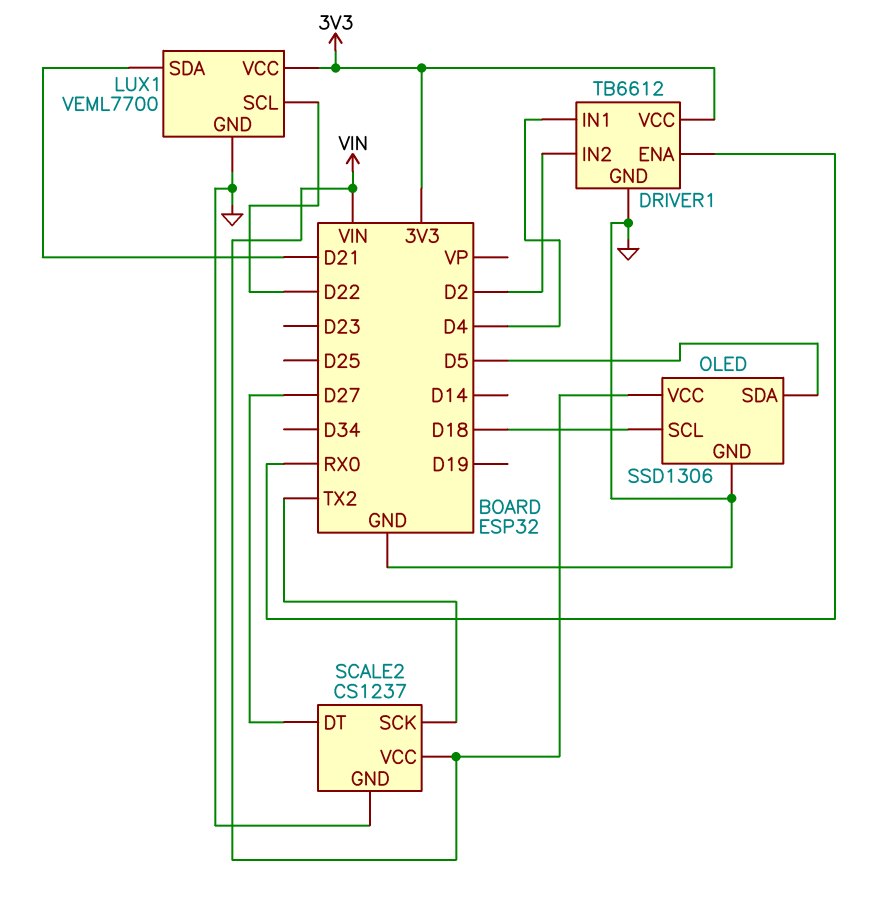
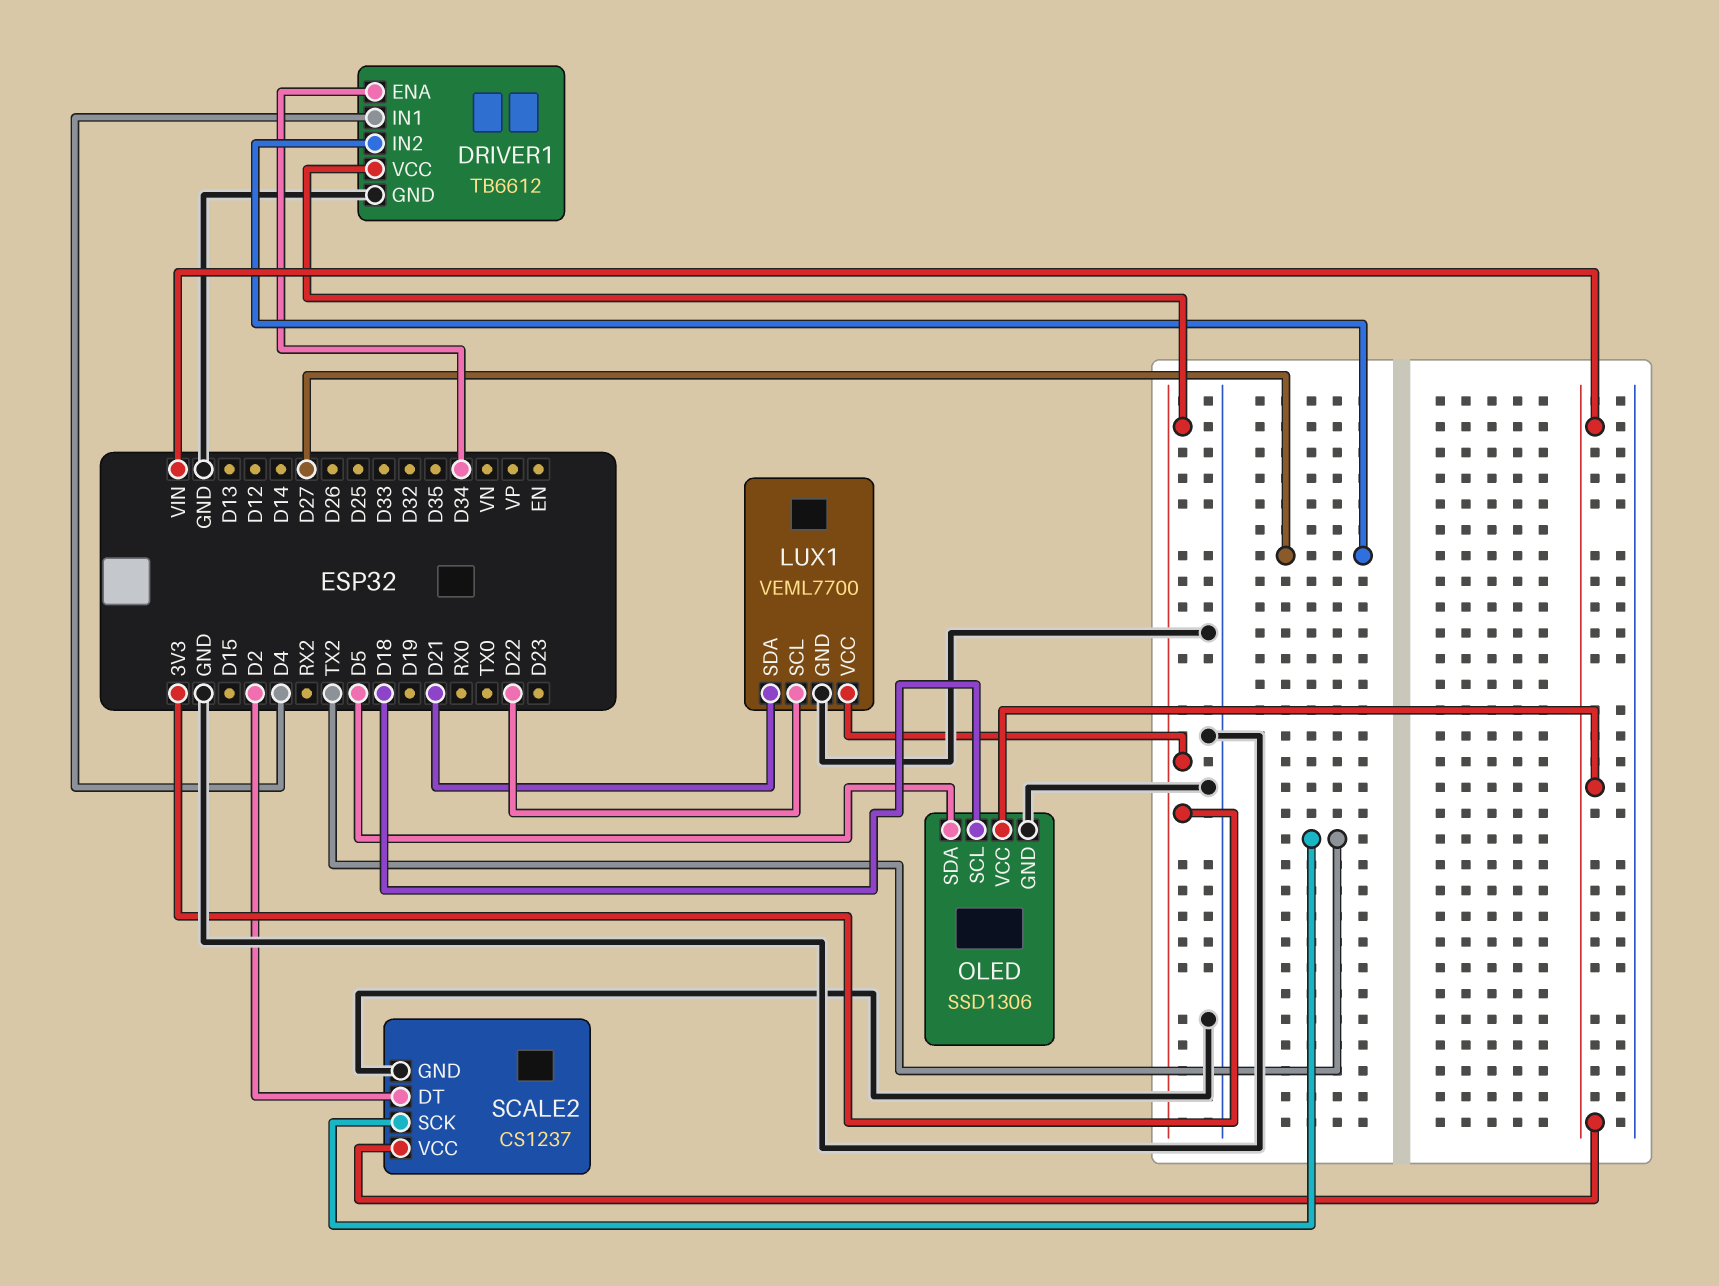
DRIVER1 pin ENA: RX0 -> D34
DRIVER1 pin IN2: D2 -> D27
SCALE2 pin DT: D27 -> D2

